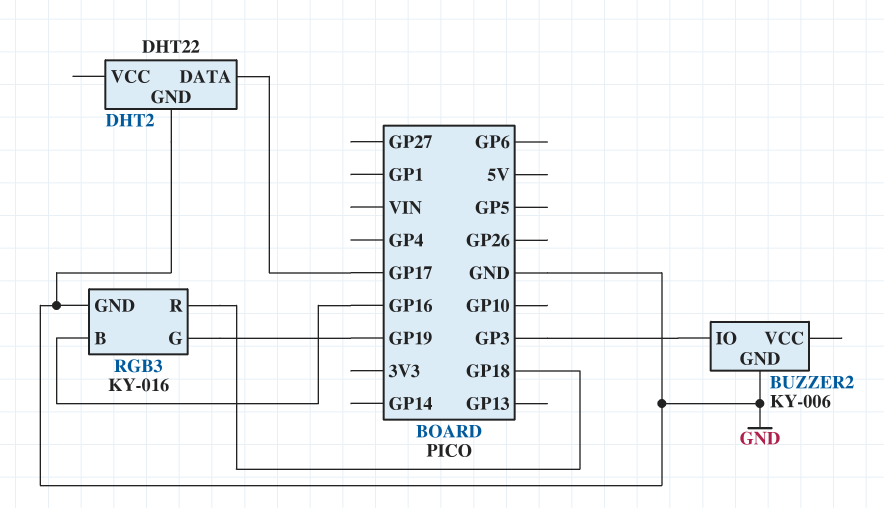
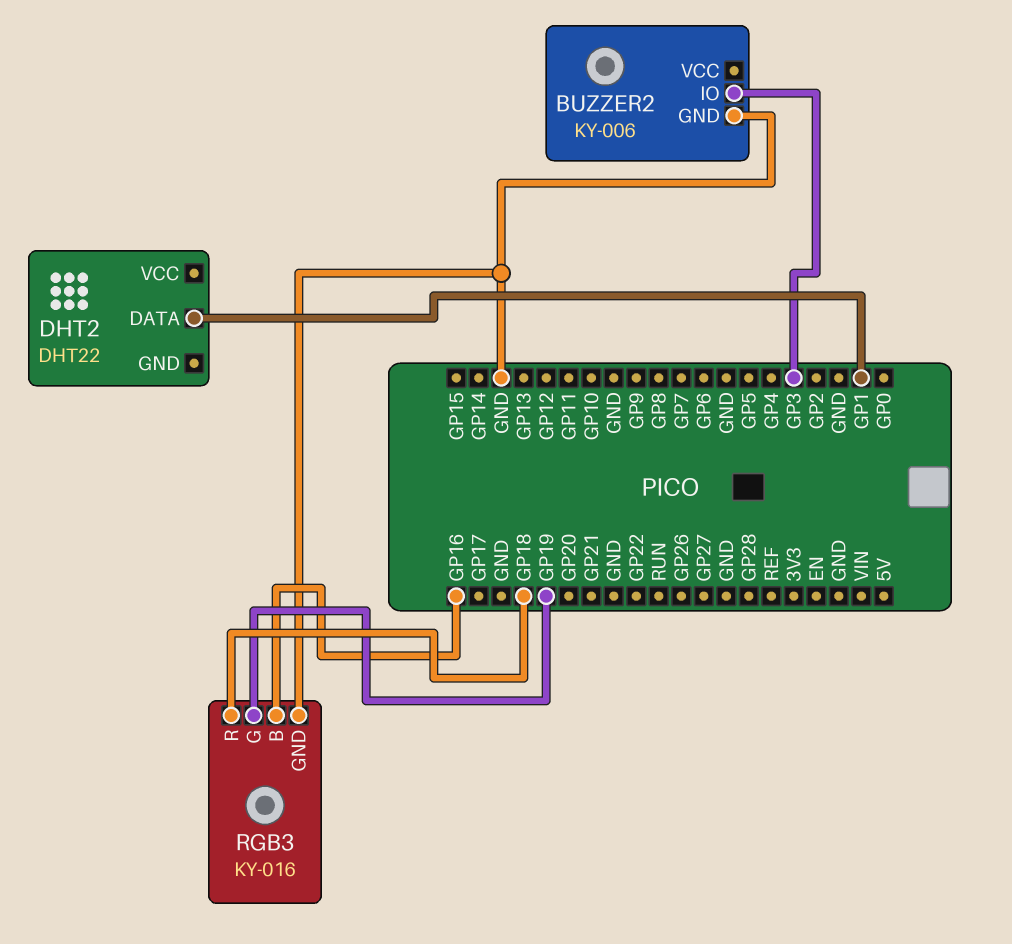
DHT2 pin DATA: GP17 -> GP1
DHT2 pin GND: GND -> none

